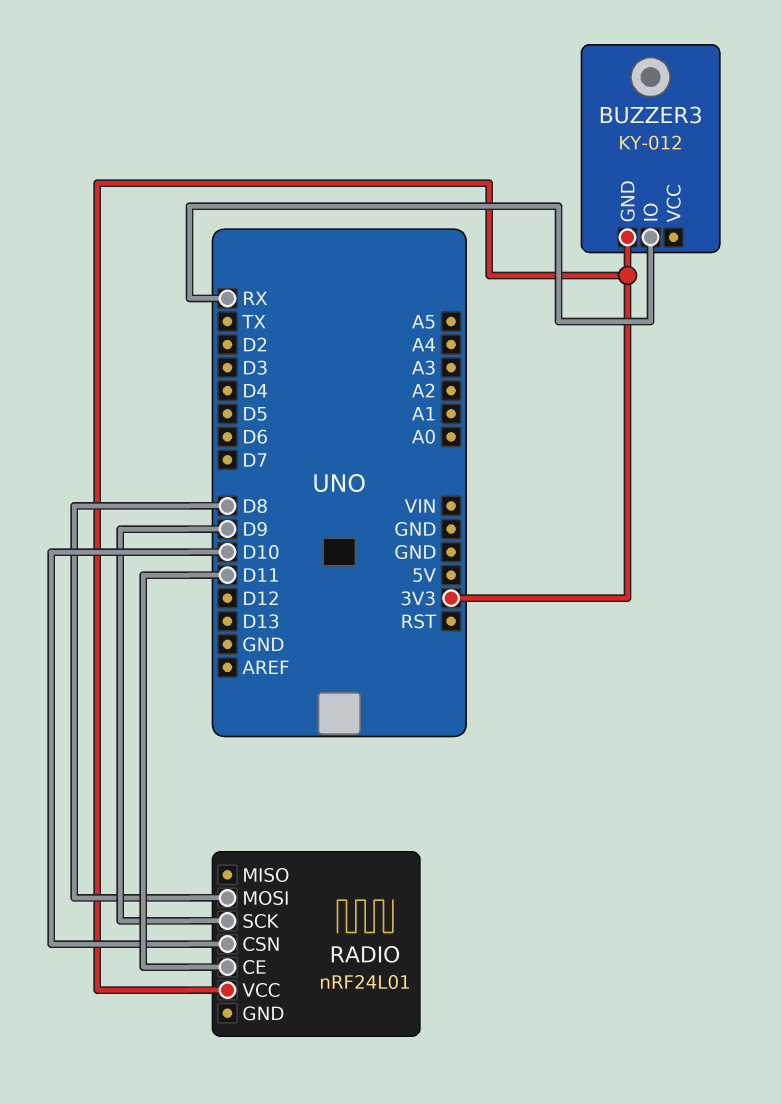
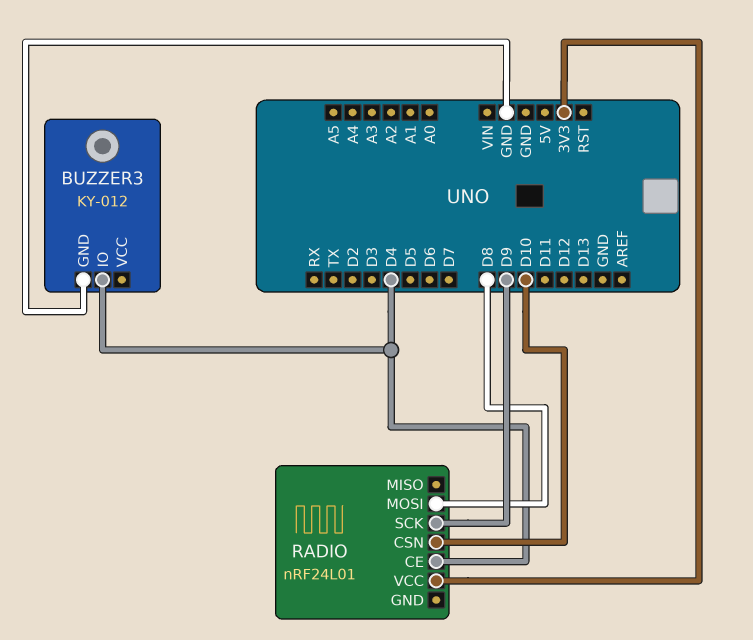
BUZZER3 pin GND: 3V3 -> GND
BUZZER3 pin IO: RX -> D4
RADIO pin CE: D11 -> D4

